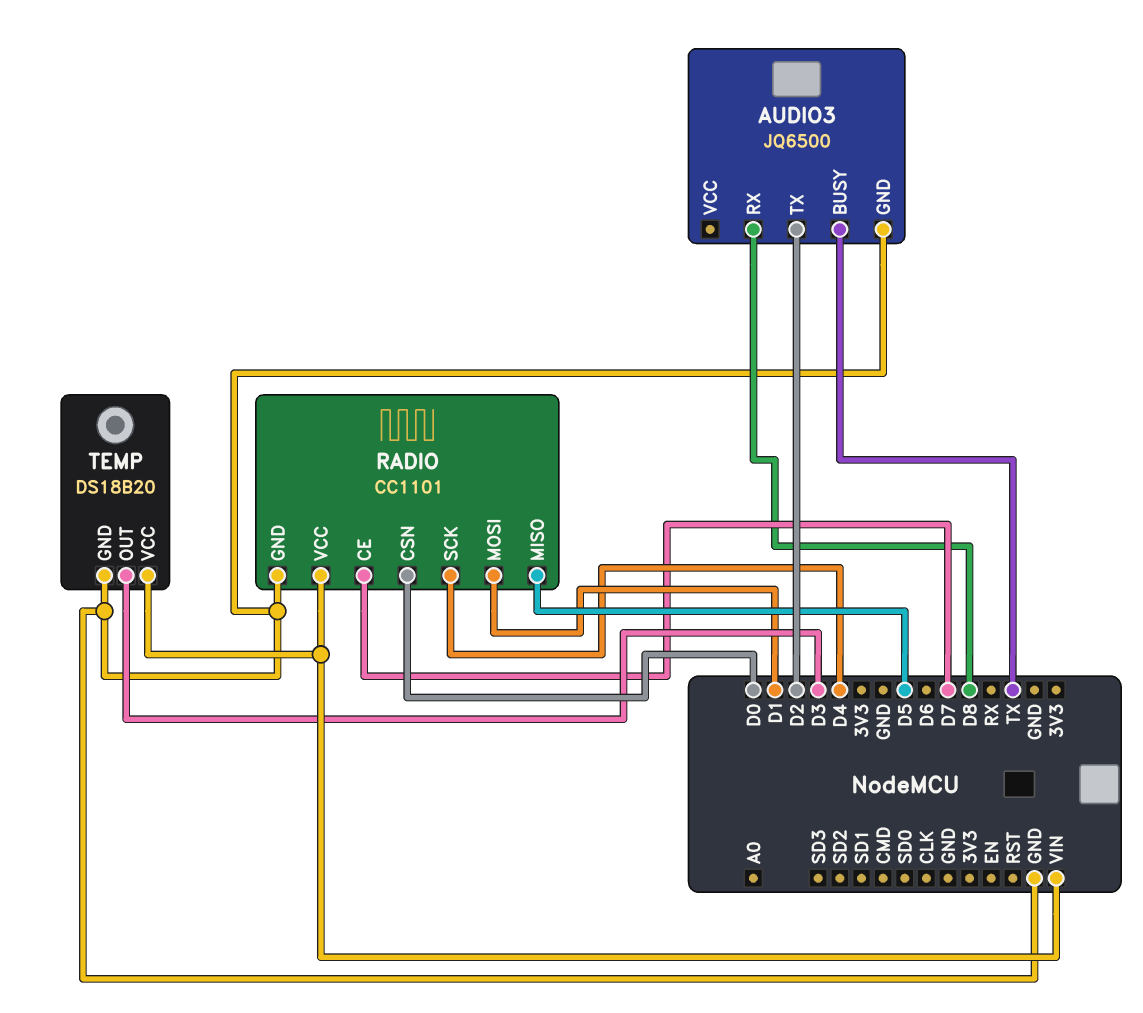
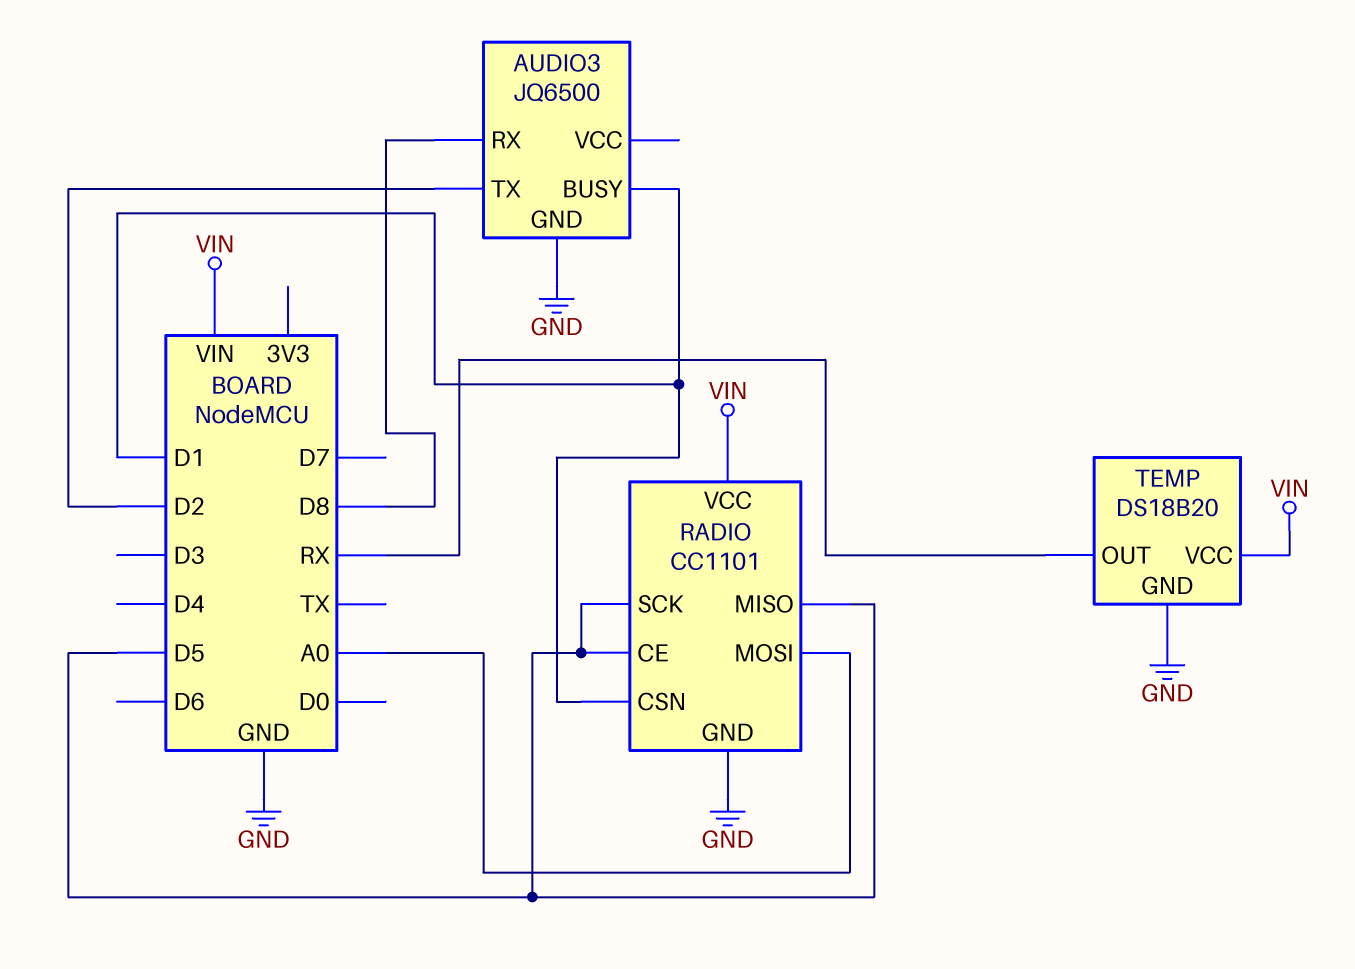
AUDIO3 pin BUSY: TX -> D1
RADIO pin CE: D7 -> D5
RADIO pin CSN: D0 -> D1
RADIO pin MOSI: D1 -> A0
RADIO pin SCK: D4 -> D5
TEMP pin OUT: D3 -> RX

